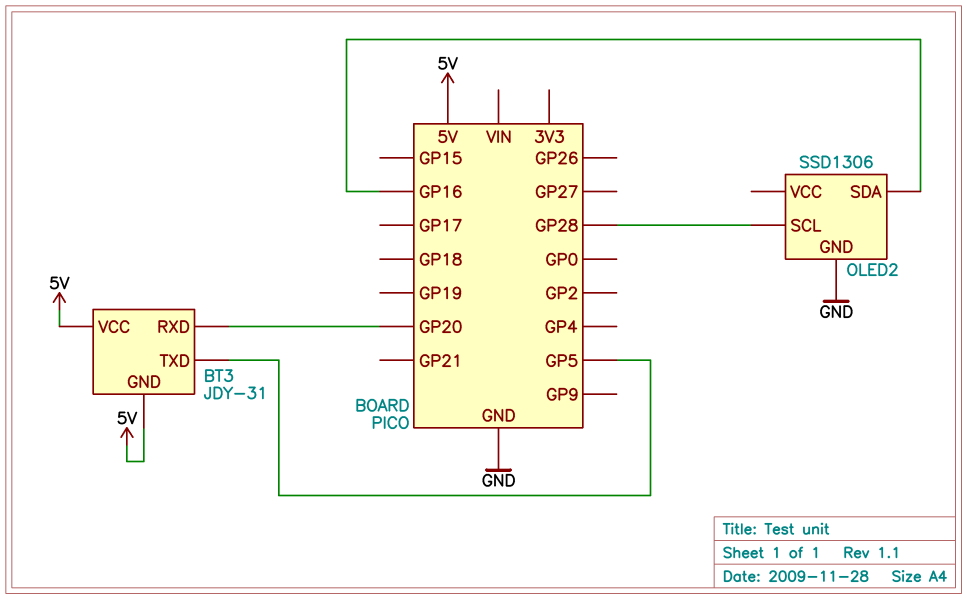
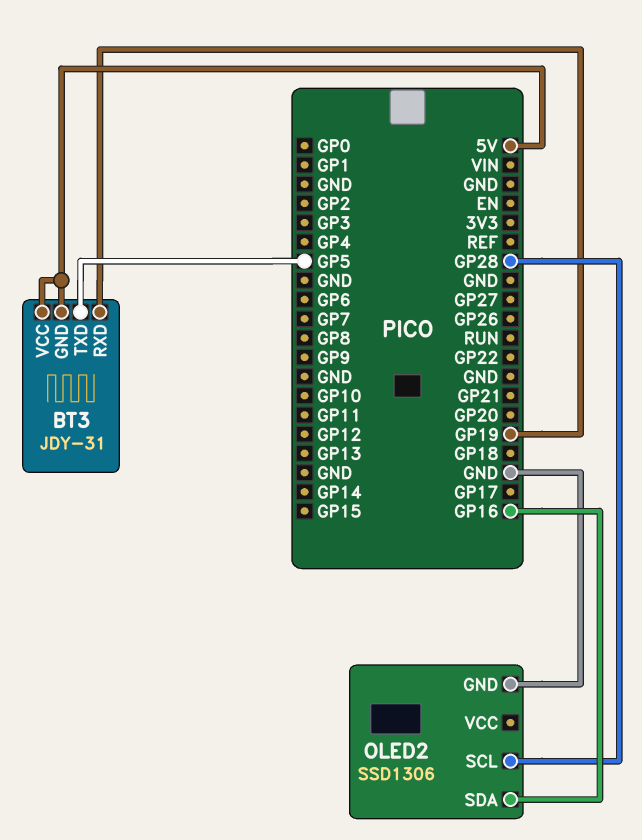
BT3 pin RXD: GP20 -> GP19

